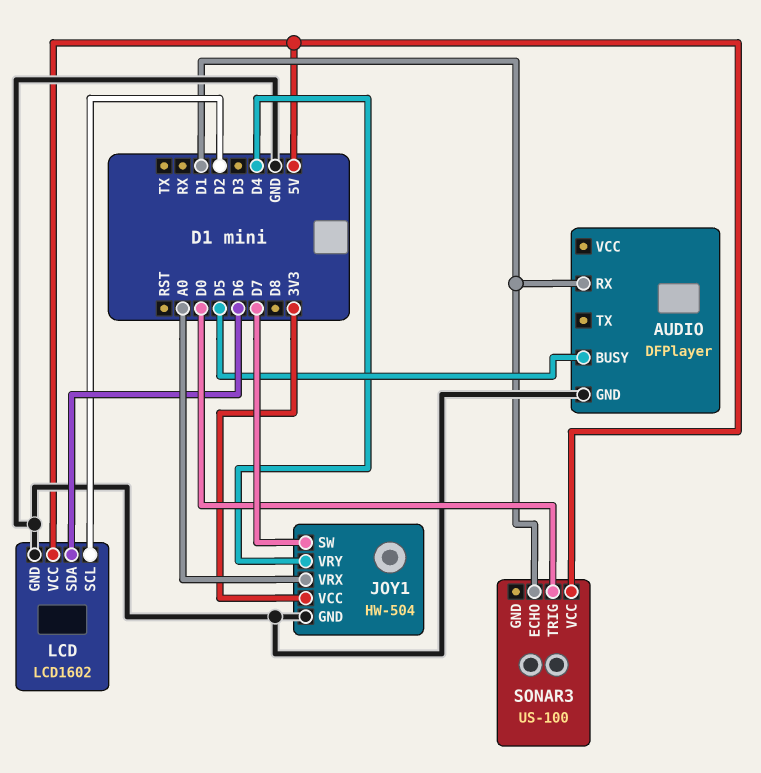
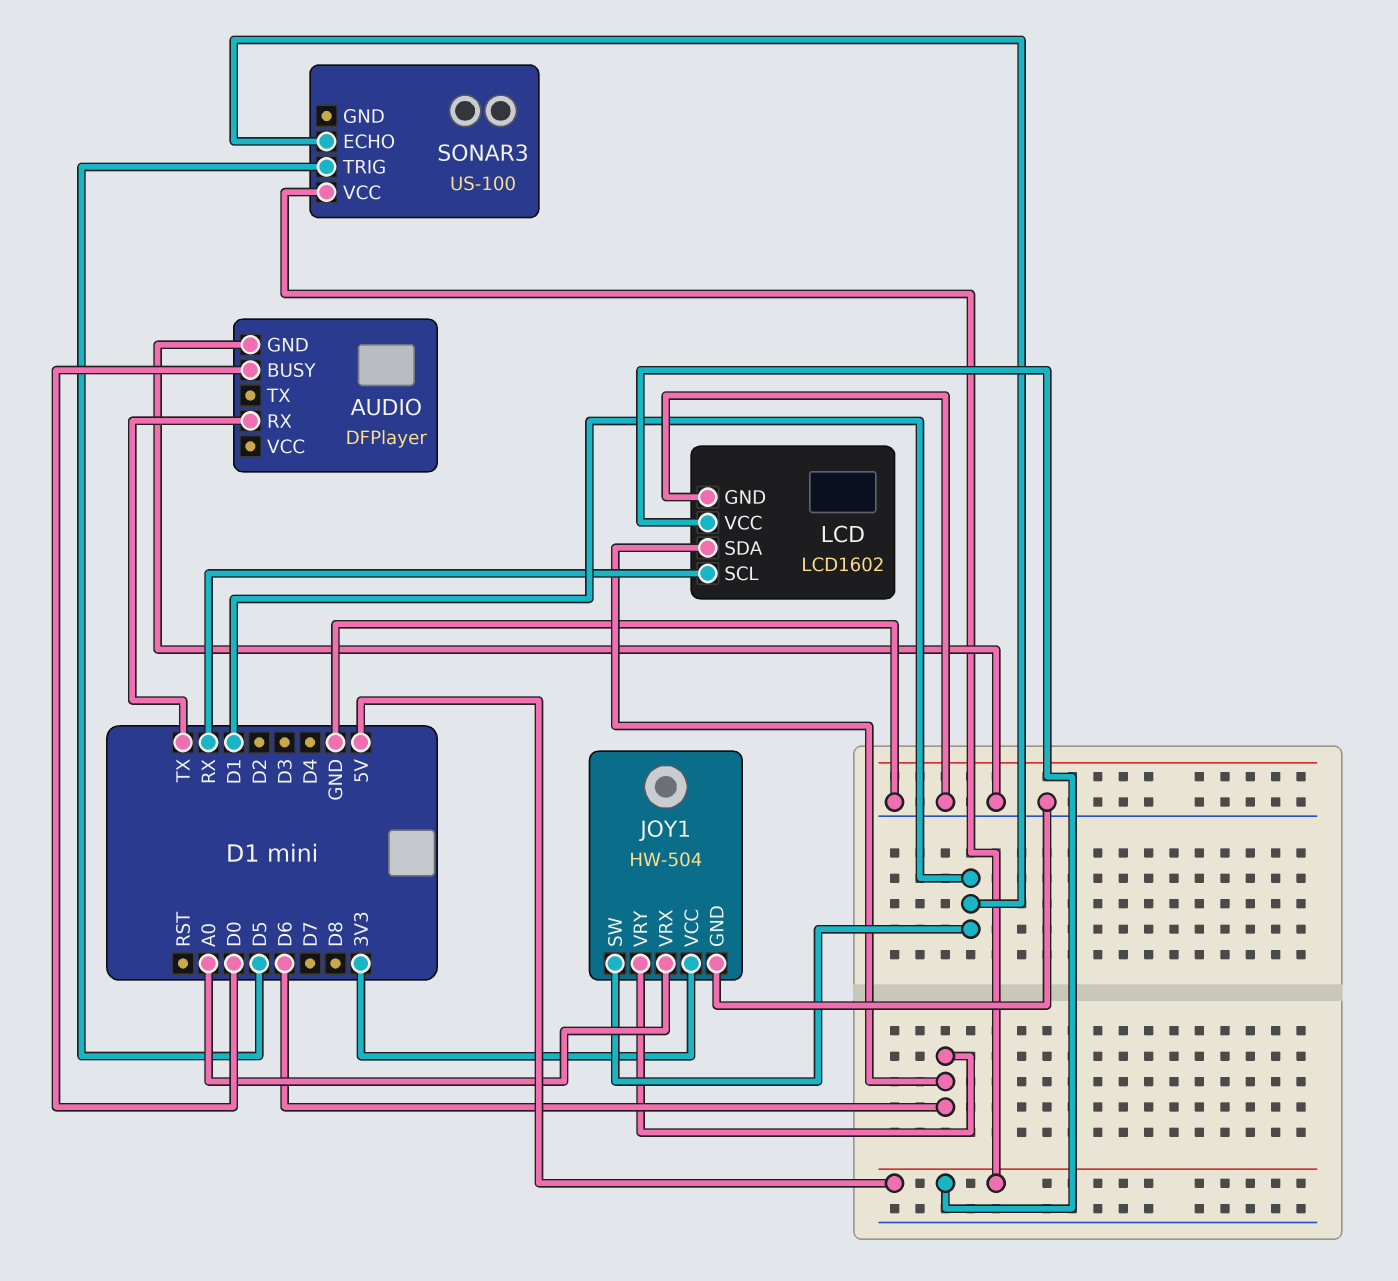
AUDIO pin BUSY: D5 -> D0
AUDIO pin RX: D1 -> TX
JOY1 pin SW: D7 -> D1
JOY1 pin VRY: D4 -> D6
LCD pin SCL: D2 -> RX
SONAR3 pin TRIG: D0 -> D5

